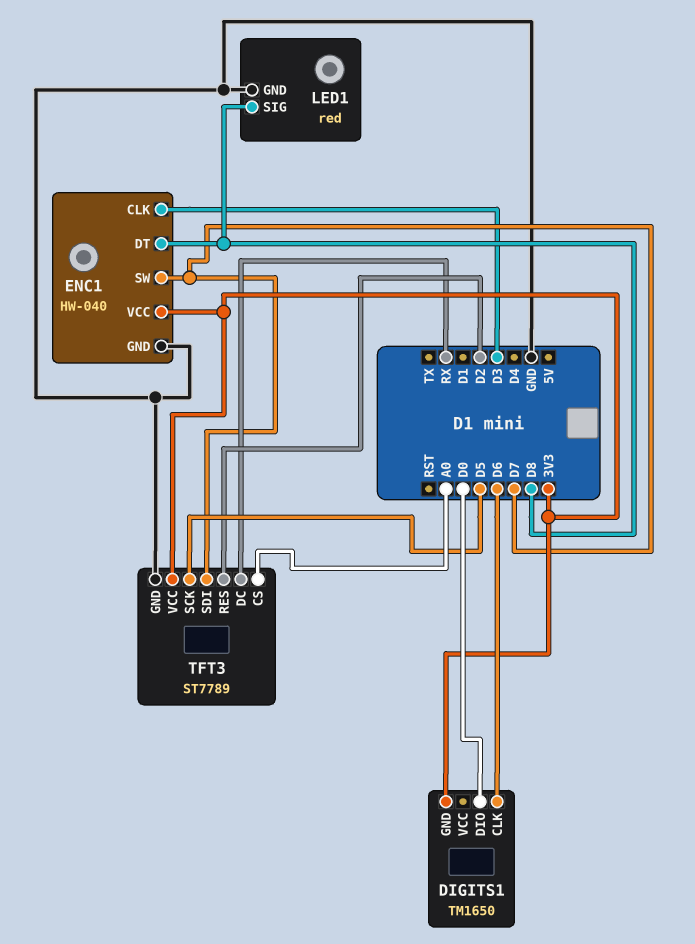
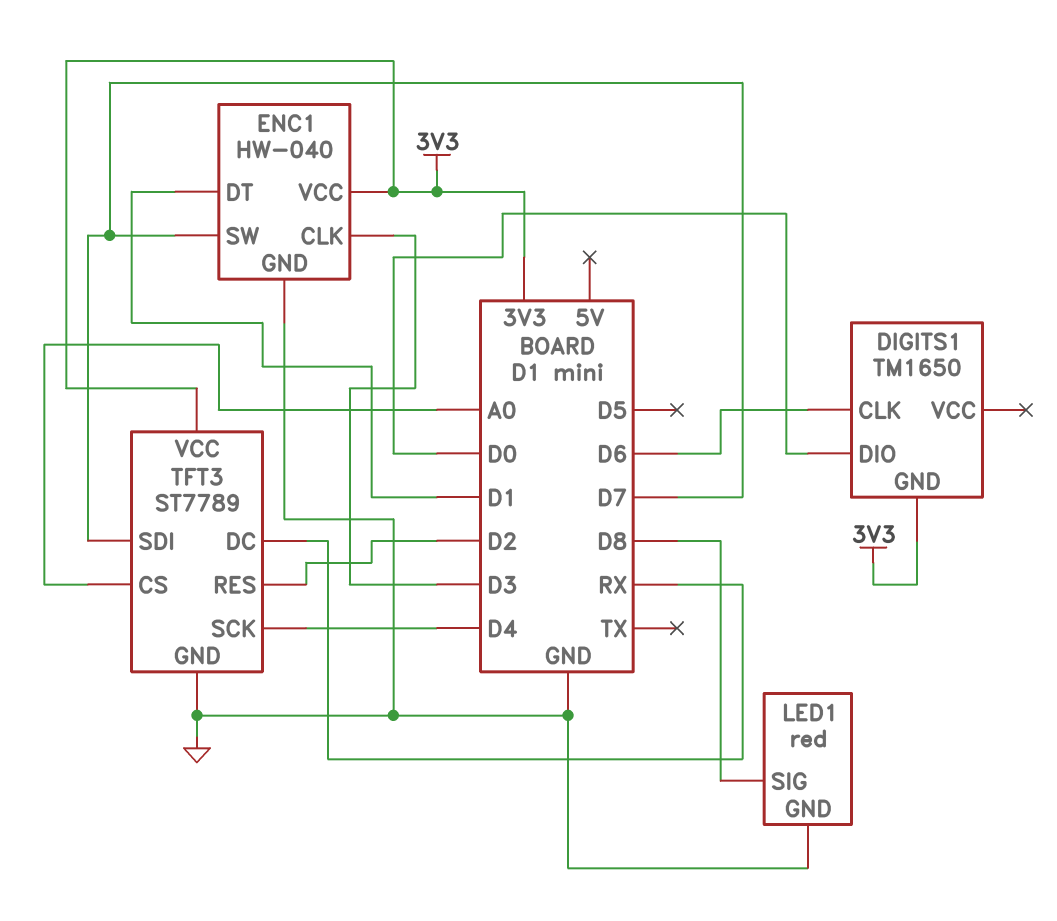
ENC1 pin DT: D8 -> D1
TFT3 pin SCK: D5 -> D4

